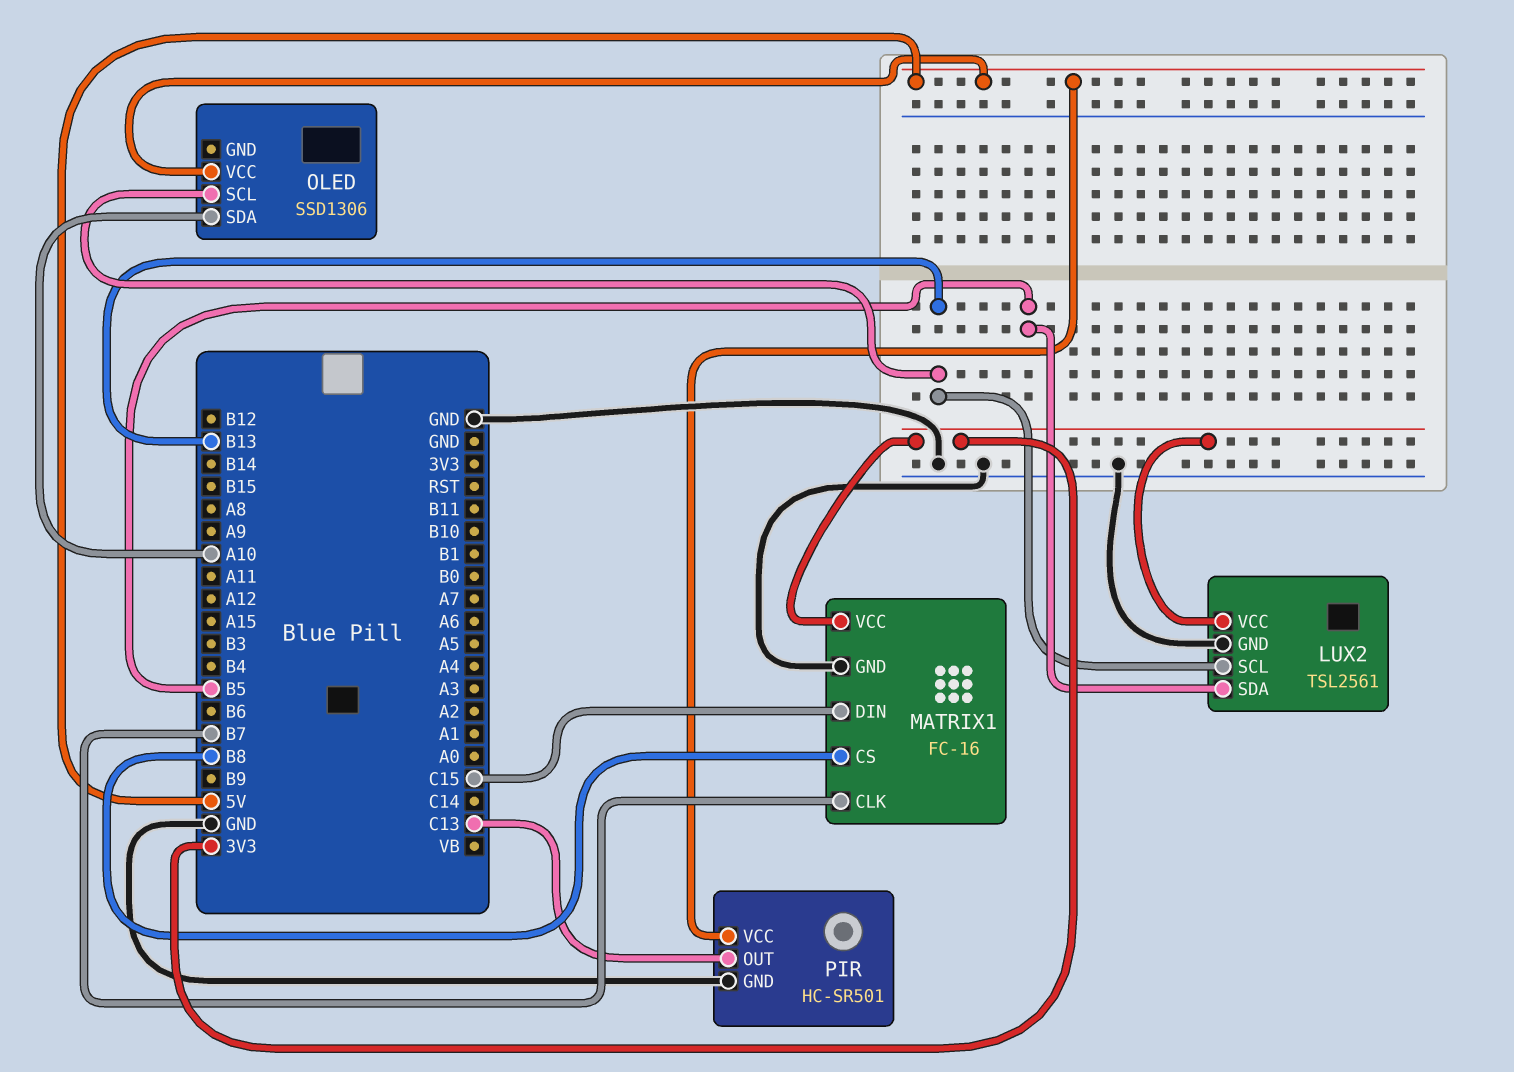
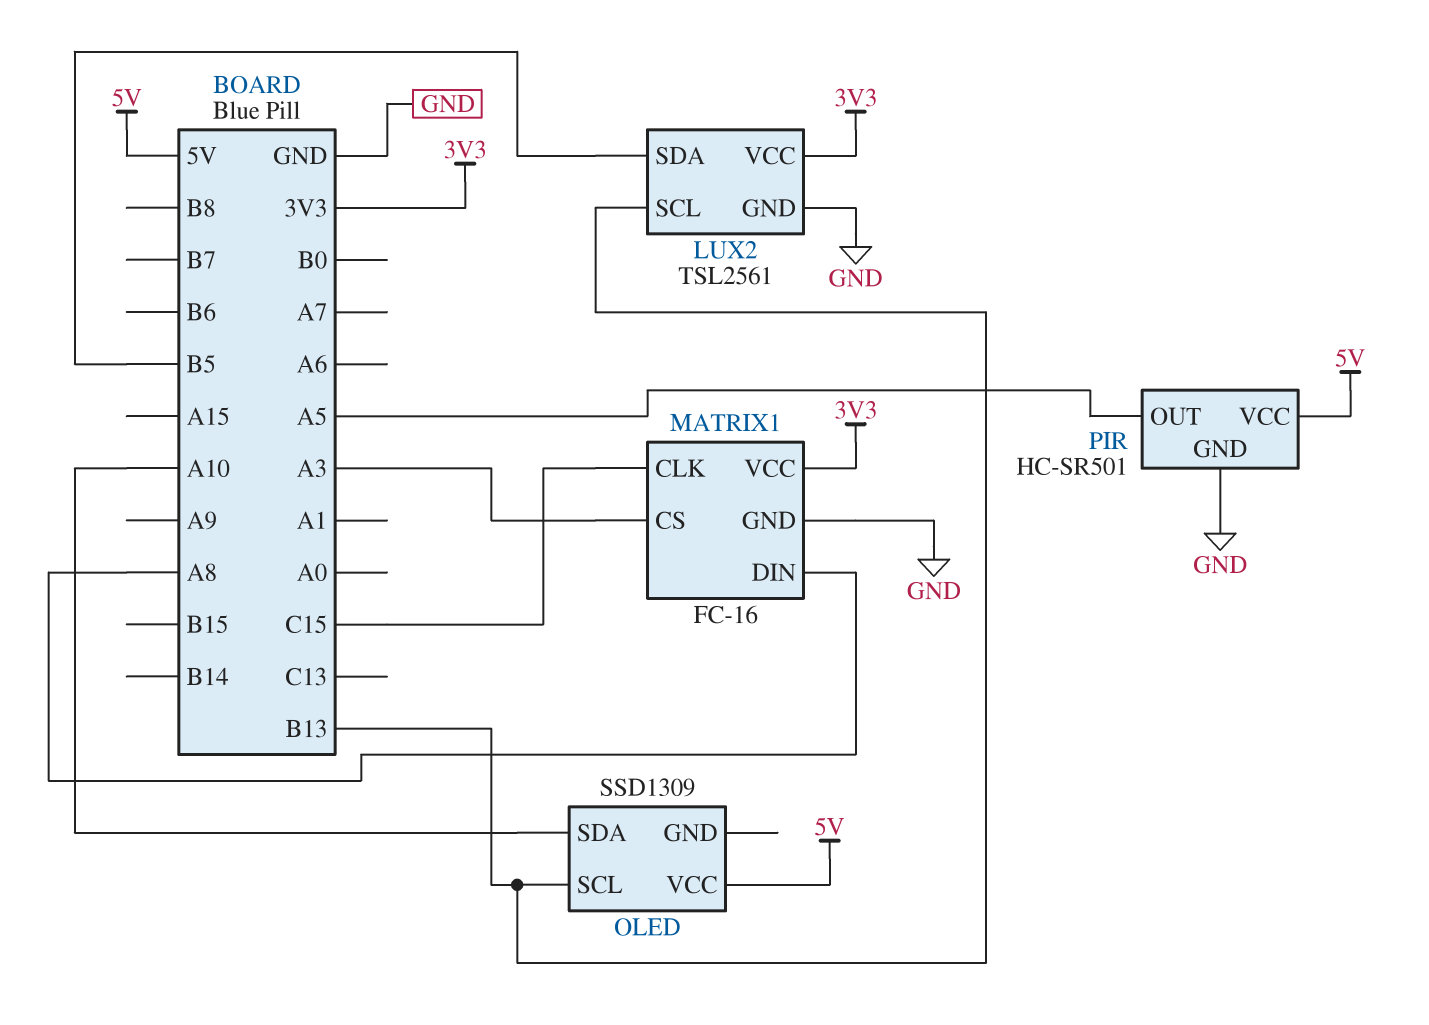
MATRIX1 pin CLK: B7 -> C15
MATRIX1 pin CS: B8 -> A3
MATRIX1 pin DIN: C15 -> A8
OLED: SSD1306 -> SSD1309
PIR pin OUT: C13 -> A5

